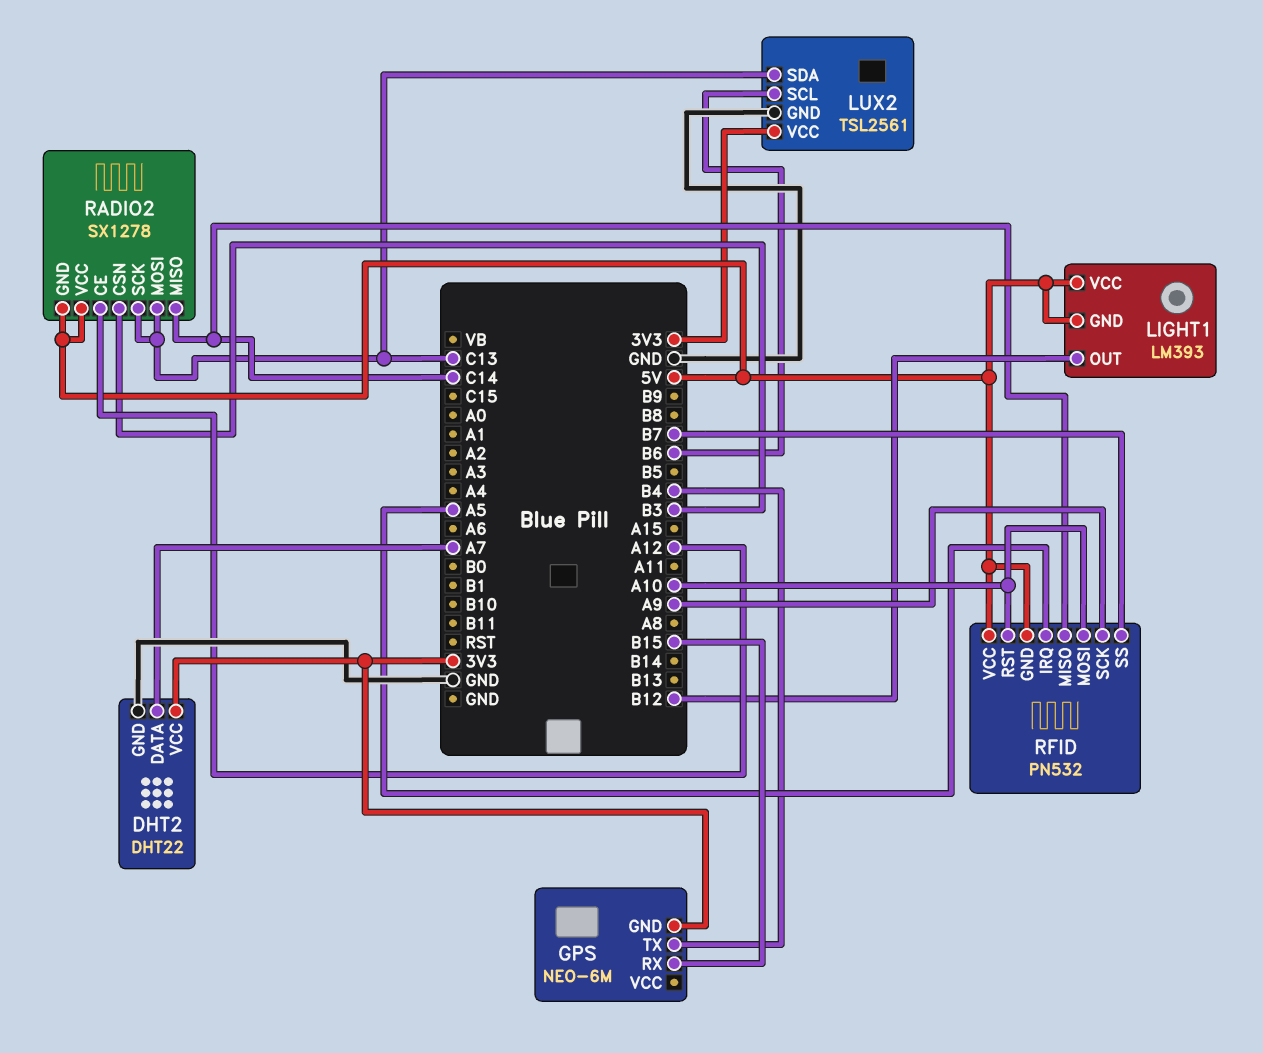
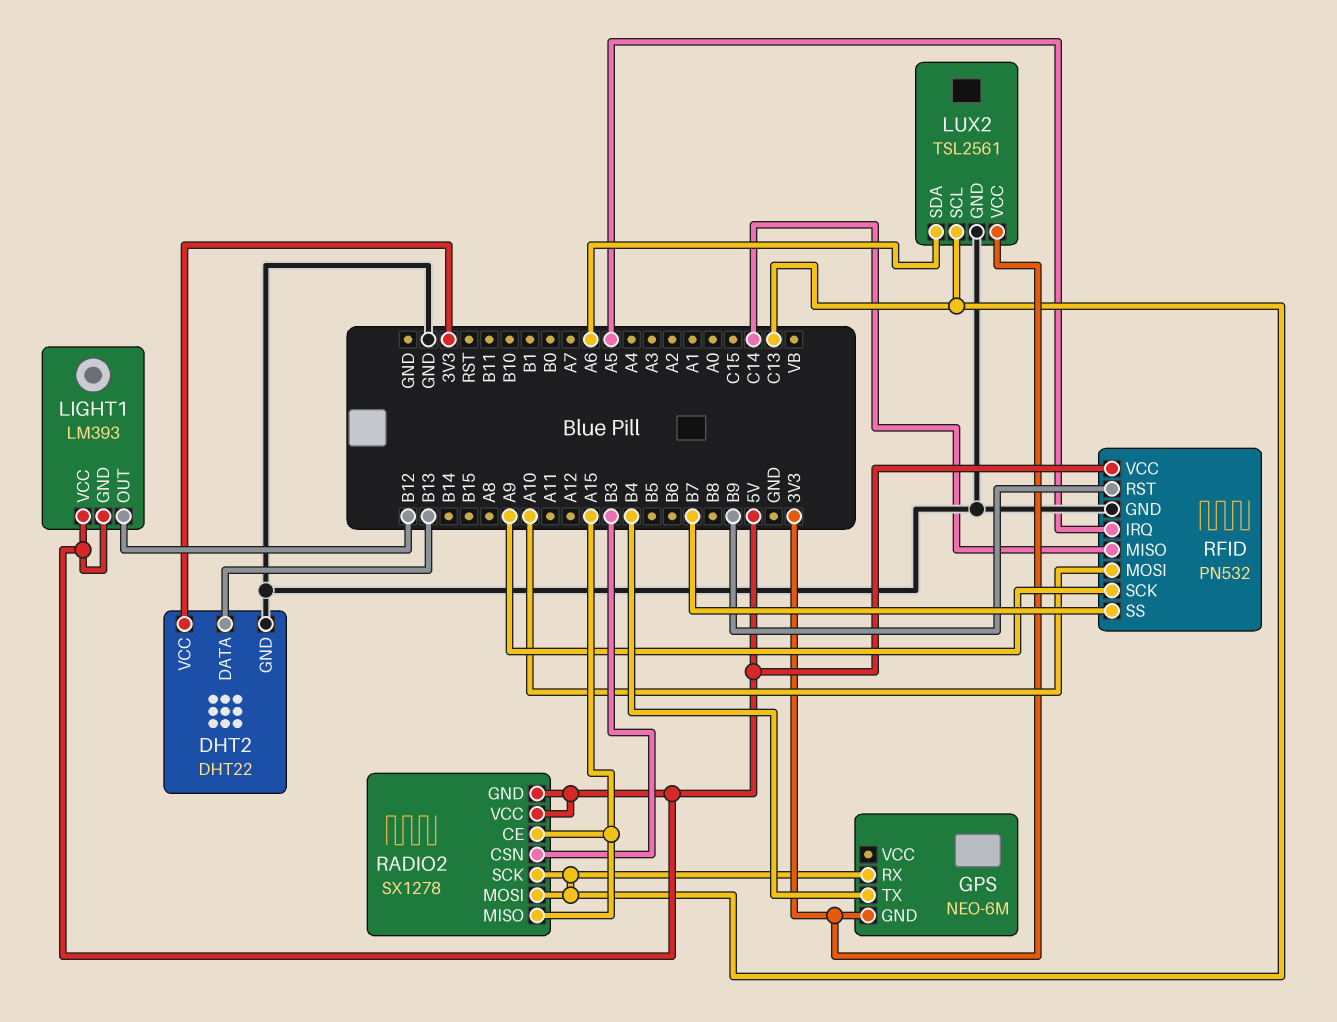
DHT2 pin DATA: A7 -> B13
GPS pin RX: B15 -> C13
LUX2 pin SCL: B6 -> C13
LUX2 pin SDA: C13 -> A6
RADIO2 pin CE: A12 -> A15
RADIO2 pin MISO: C14 -> A15
RFID pin GND: 5V -> GND
RFID pin RST: A10 -> B9

